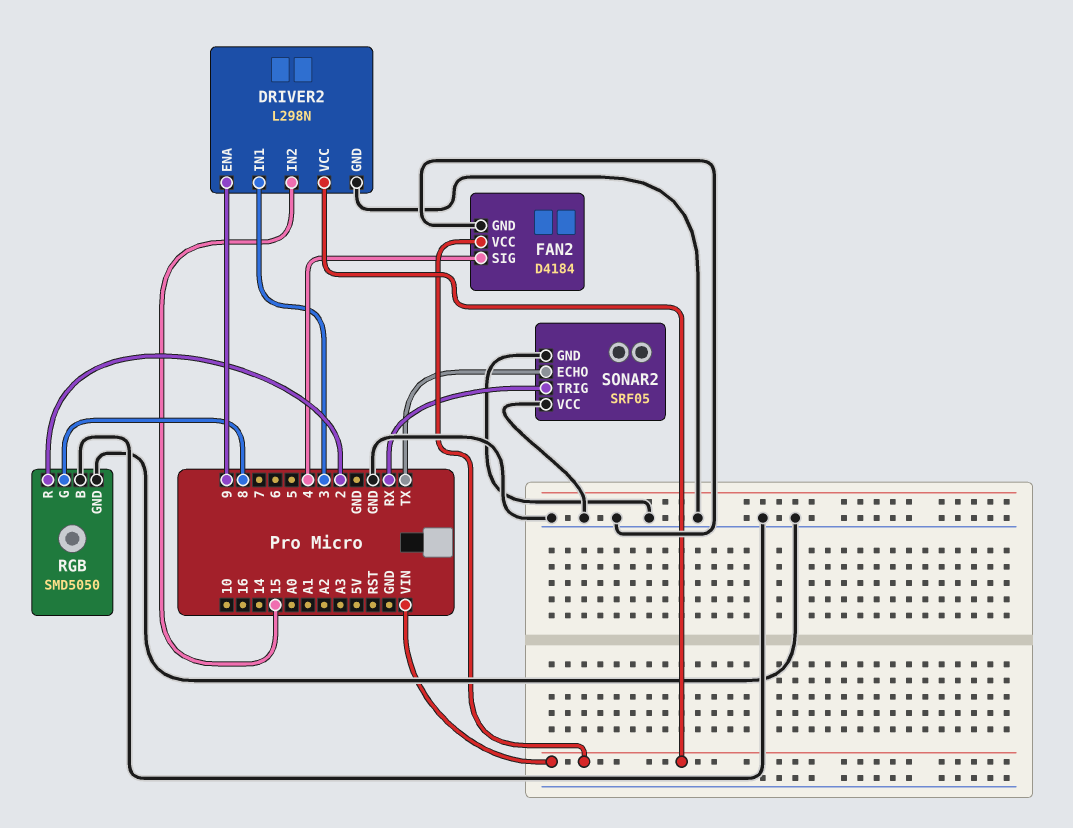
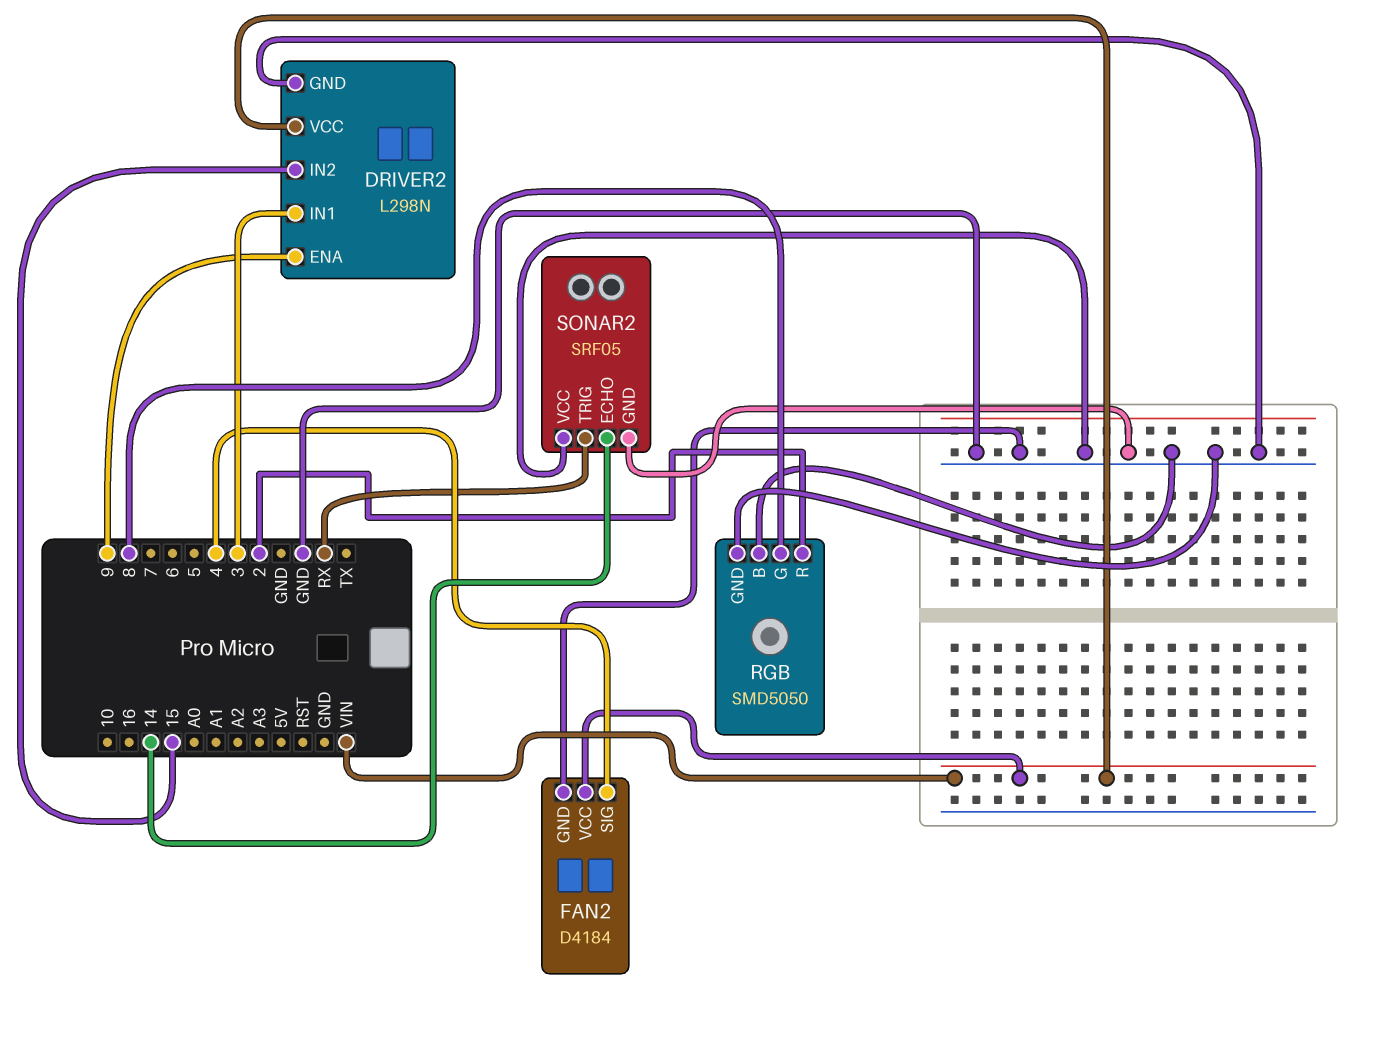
SONAR2 pin ECHO: TX -> 14

